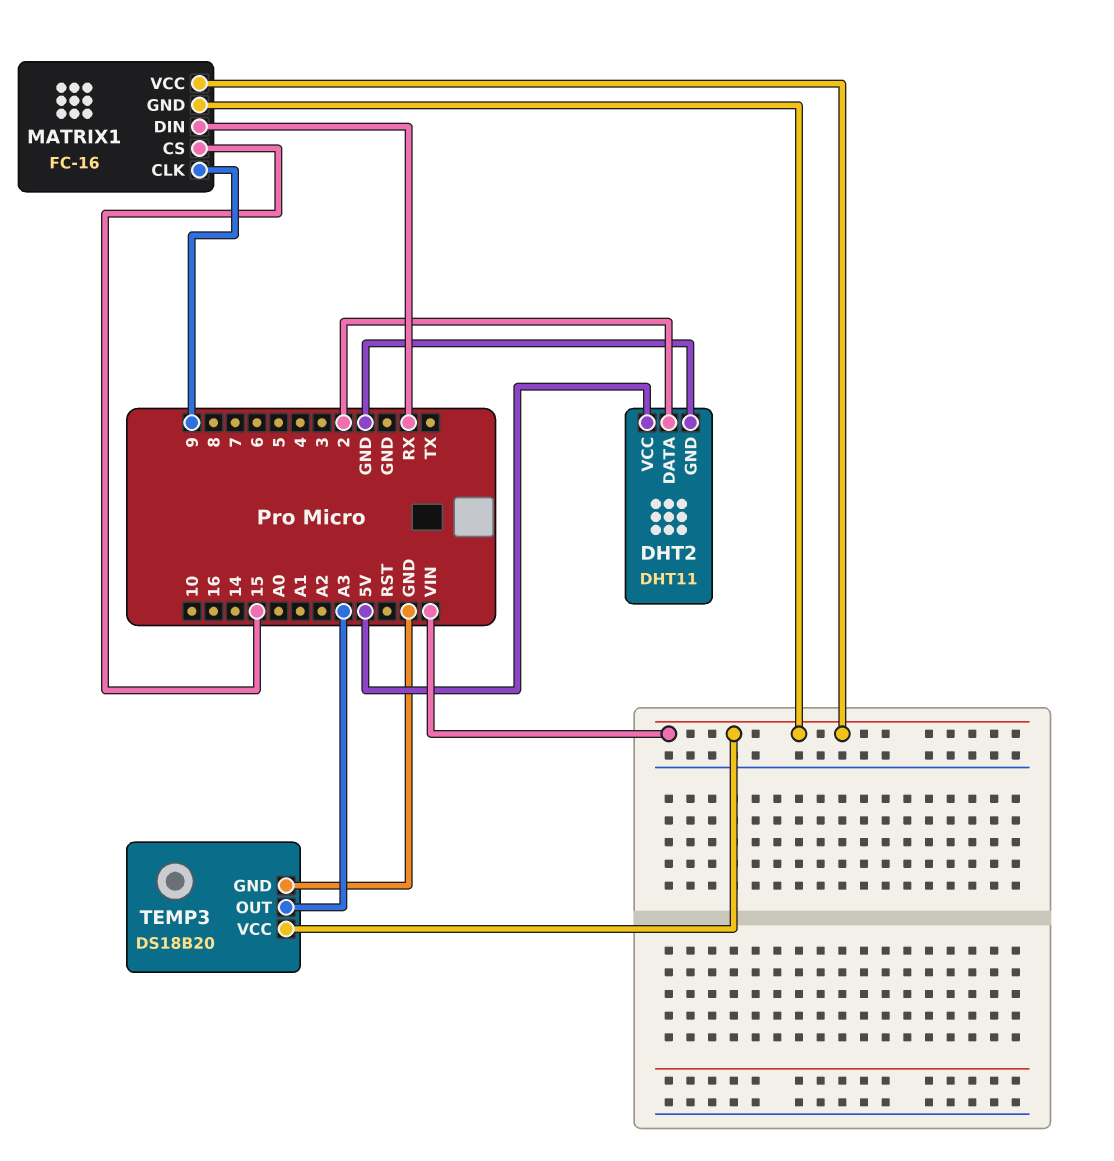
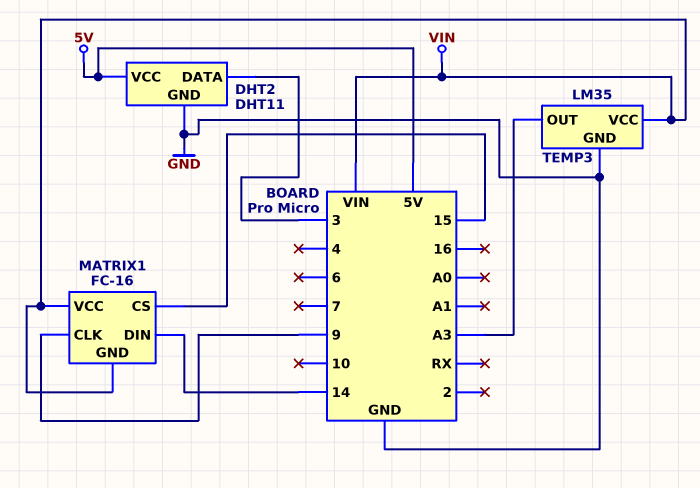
DHT2 pin DATA: 2 -> 3
MATRIX1 pin DIN: RX -> 14
TEMP3: DS18B20 -> LM35

